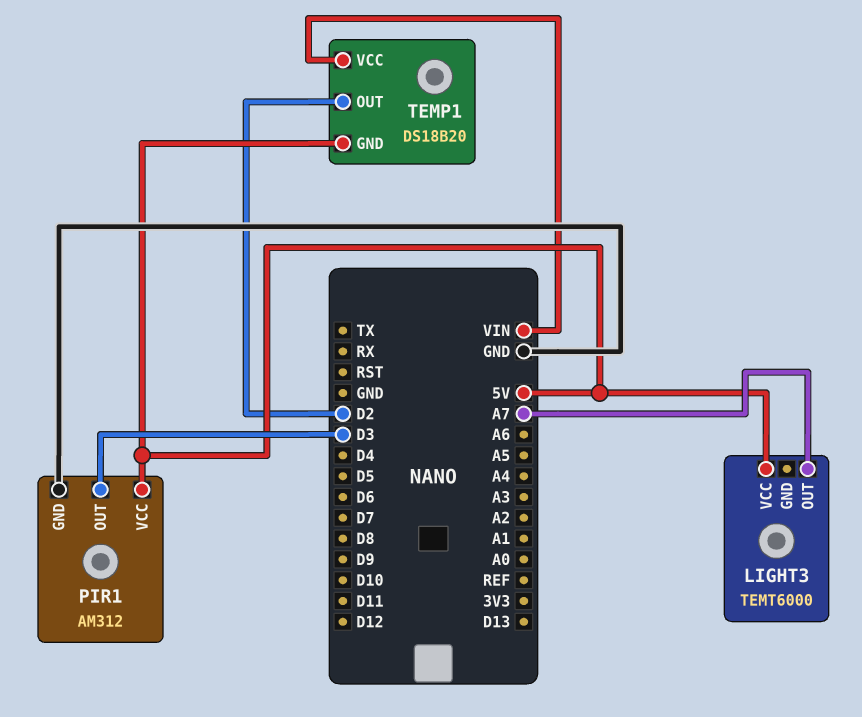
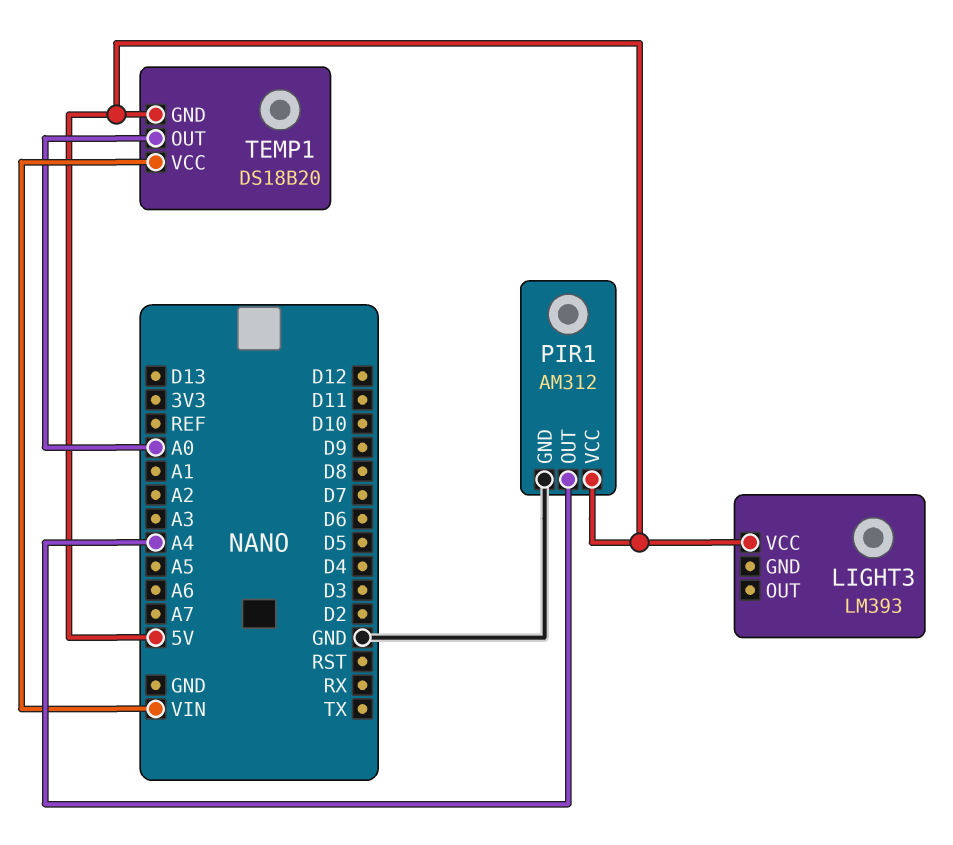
LIGHT3: TEMT6000 -> LM393
LIGHT3 pin OUT: A7 -> none
PIR1 pin OUT: D3 -> A4
TEMP1 pin OUT: D2 -> A0

